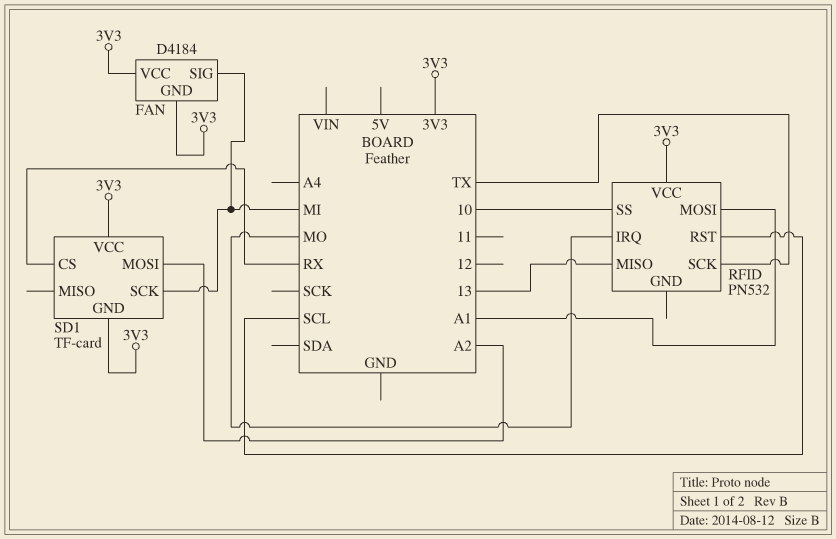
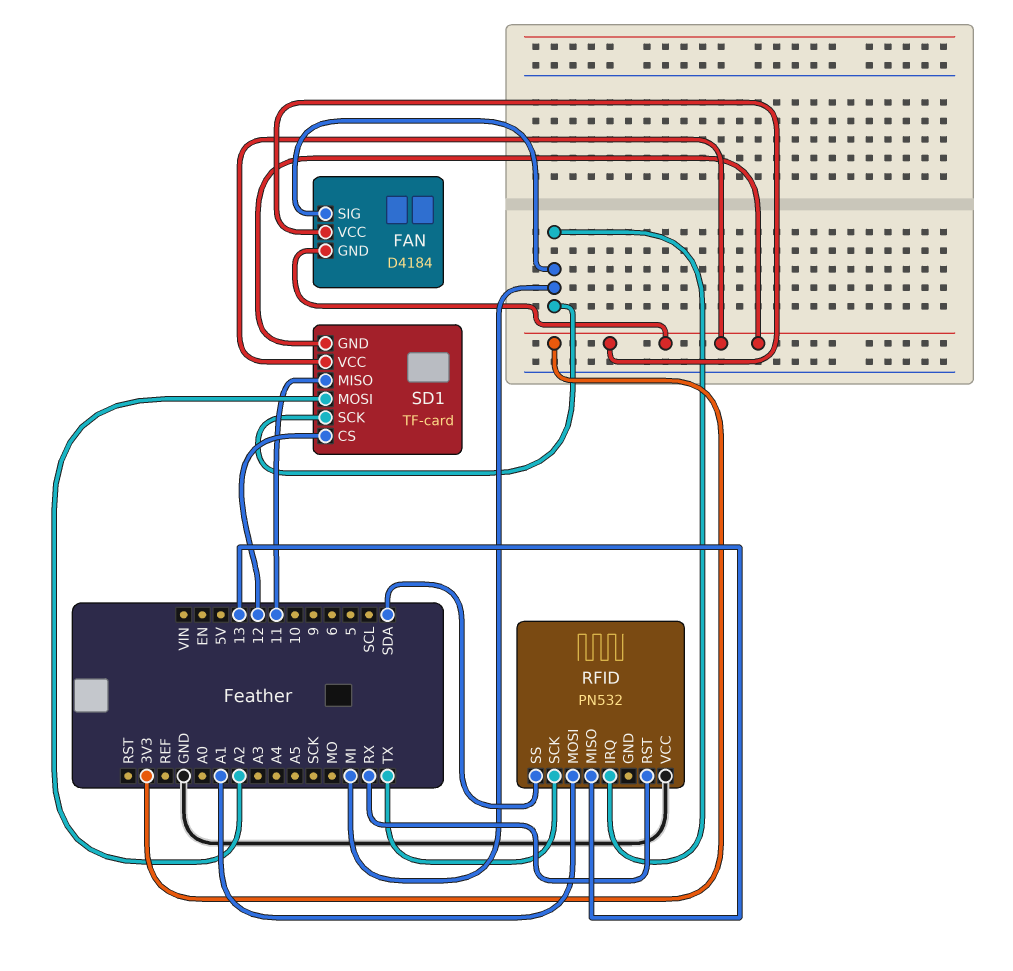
RFID pin IRQ: MO -> MI
RFID pin RST: SCL -> RX
RFID pin SS: 10 -> SDA
RFID pin VCC: 3V3 -> GND
SD1 pin CS: RX -> 12
SD1 pin MISO: none -> 11

